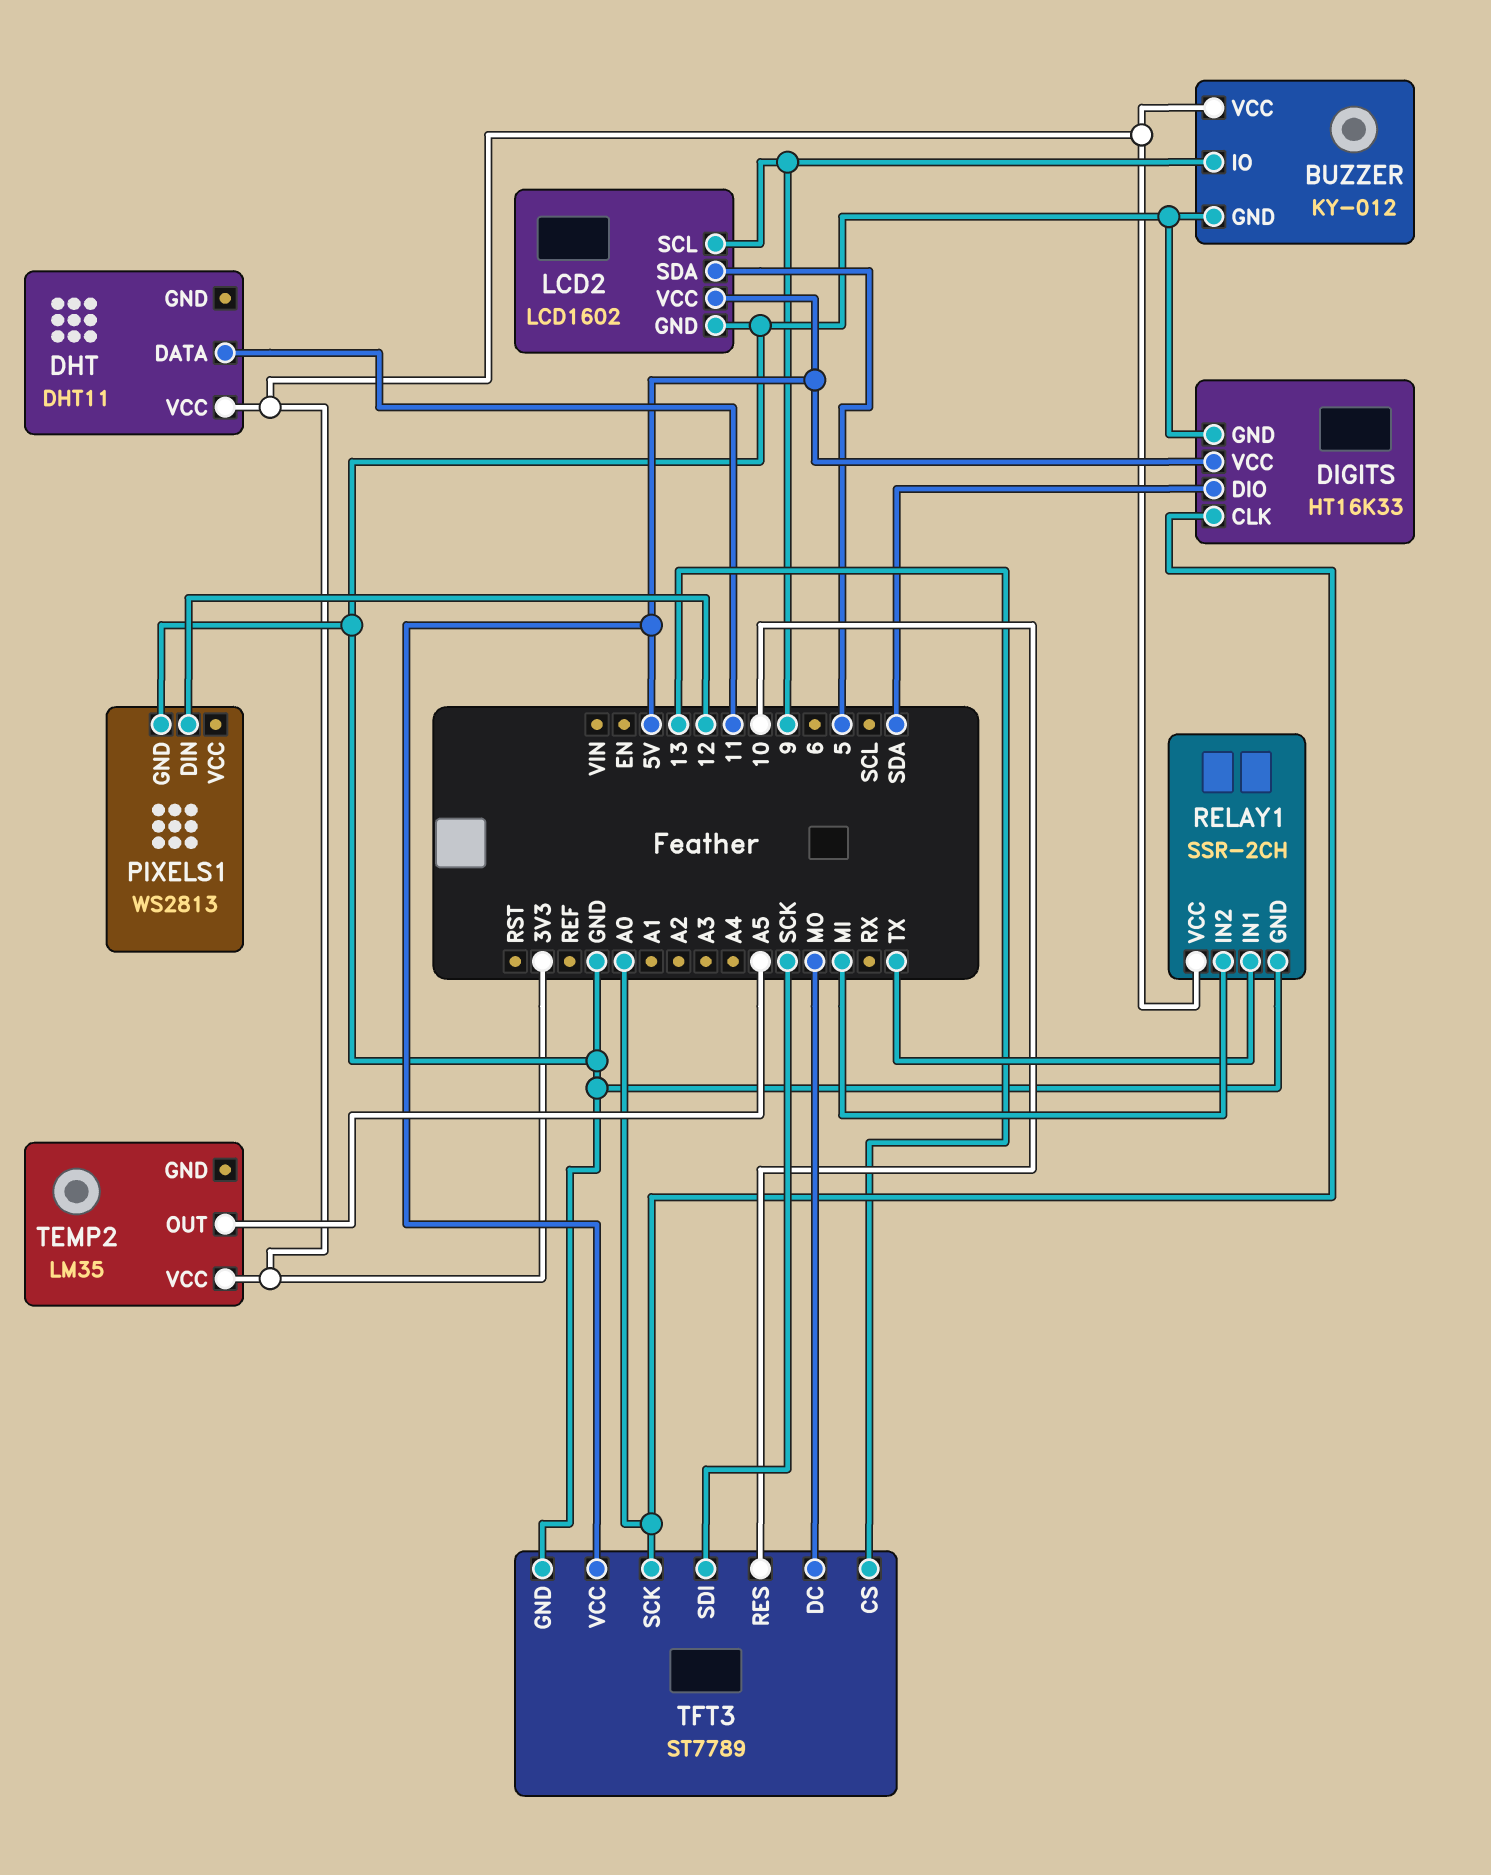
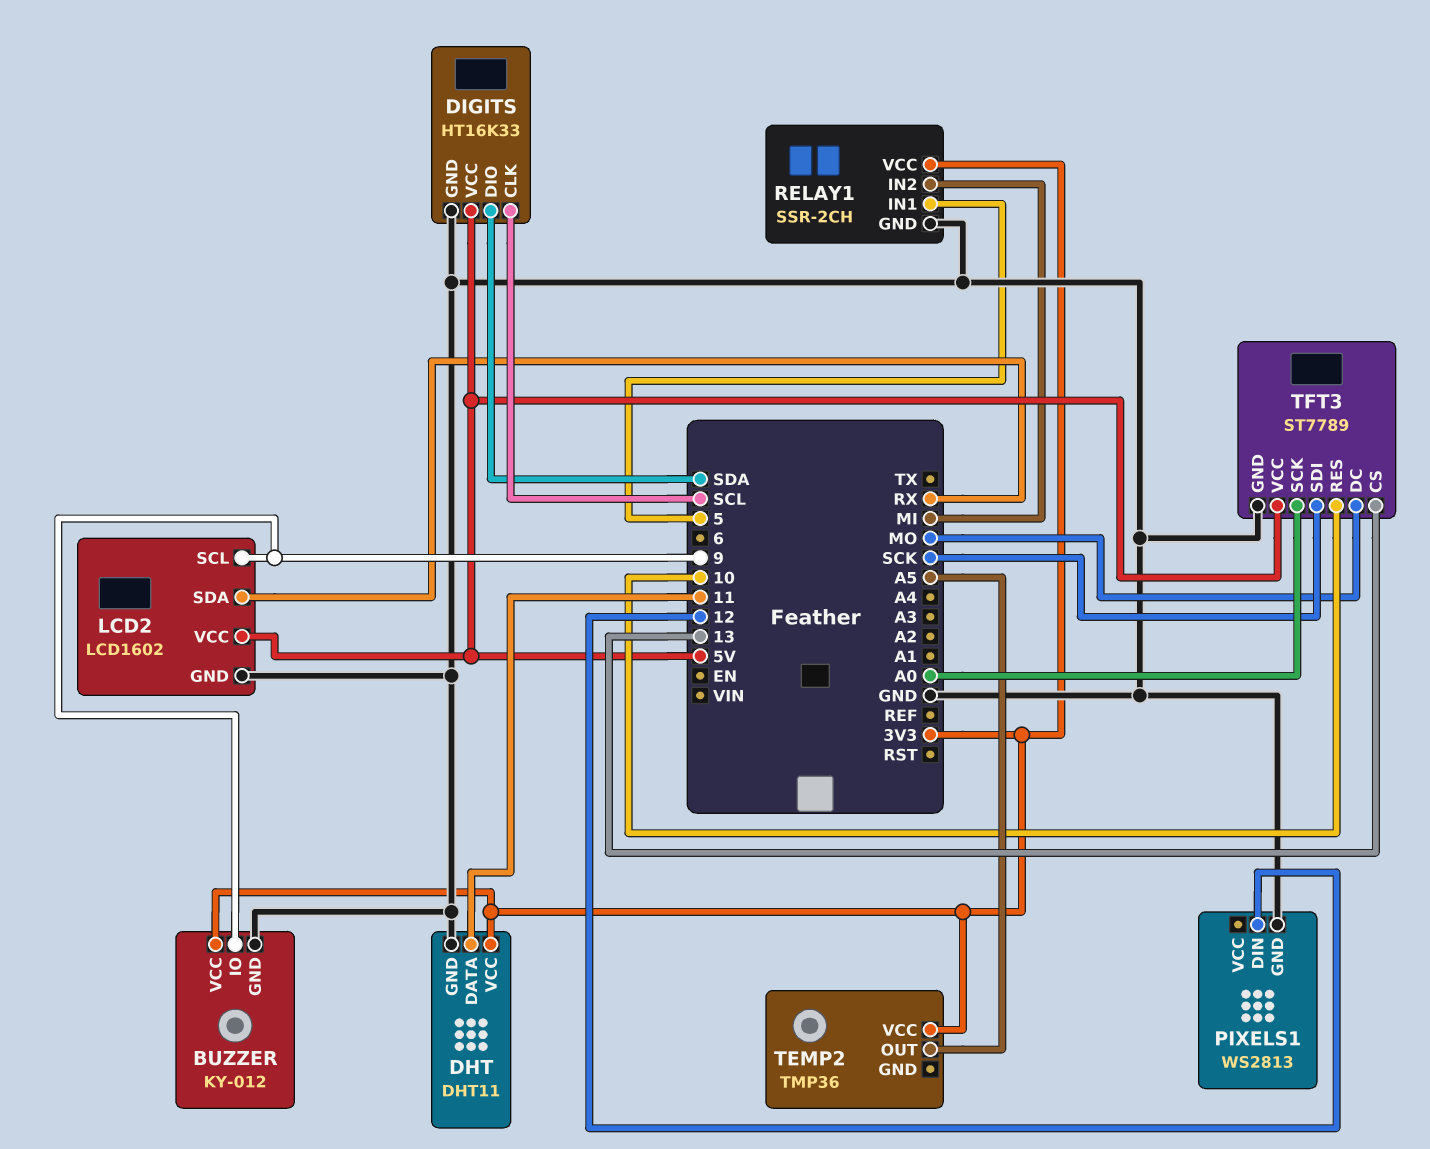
DHT pin GND: none -> GND
DIGITS pin CLK: A0 -> SCL
LCD2 pin SDA: 5 -> RX
RELAY1 pin IN1: TX -> 5
TEMP2: LM35 -> TMP36

